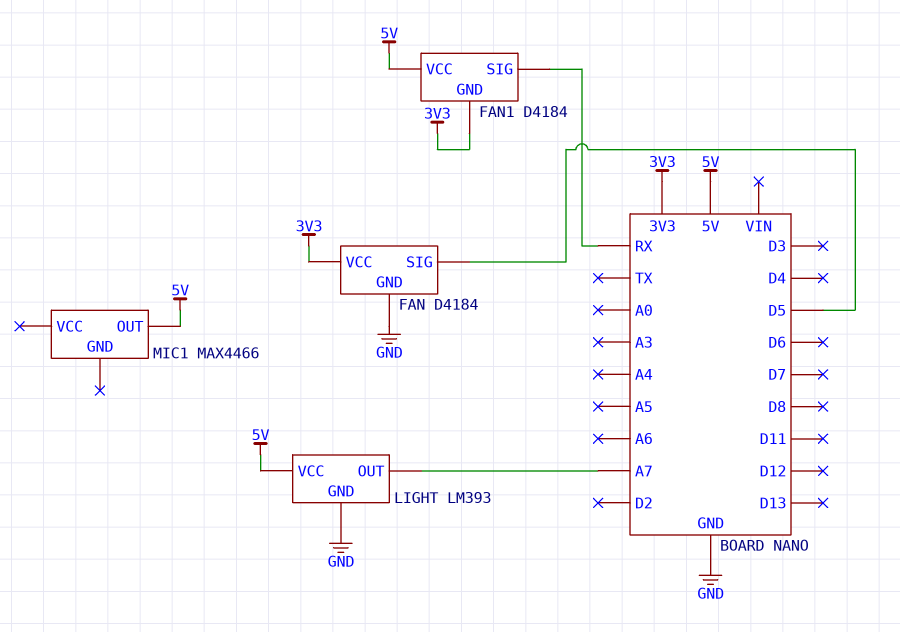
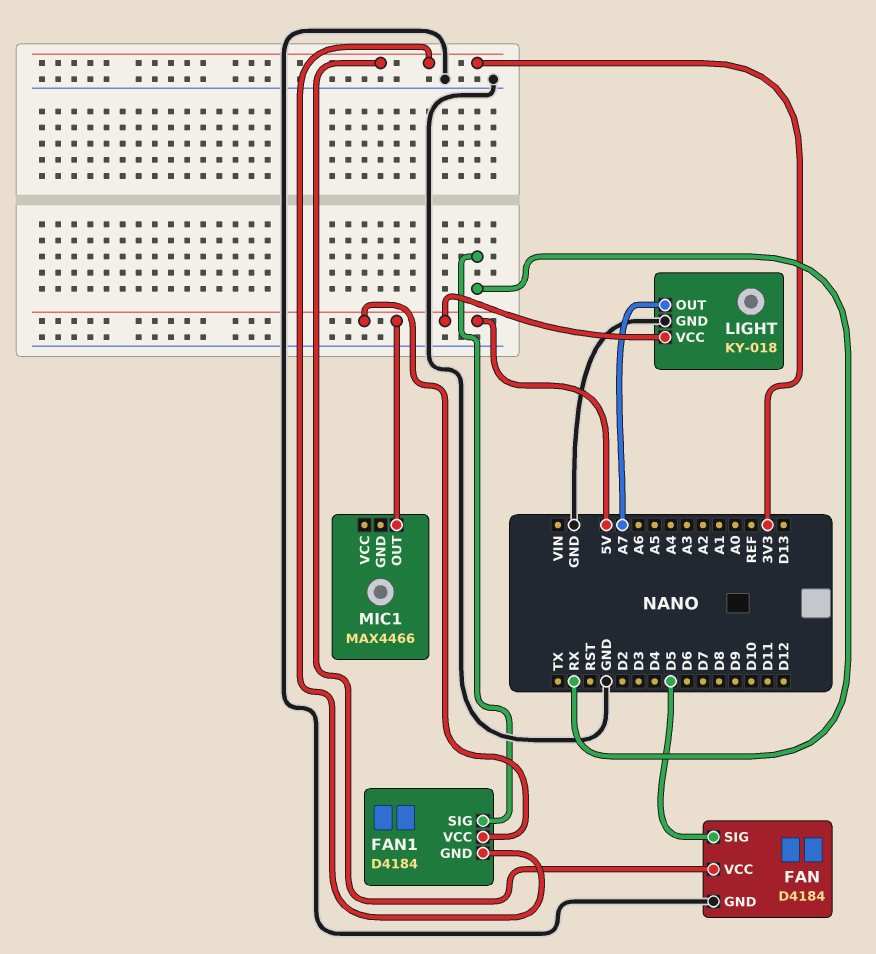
LIGHT: LM393 -> KY-018

